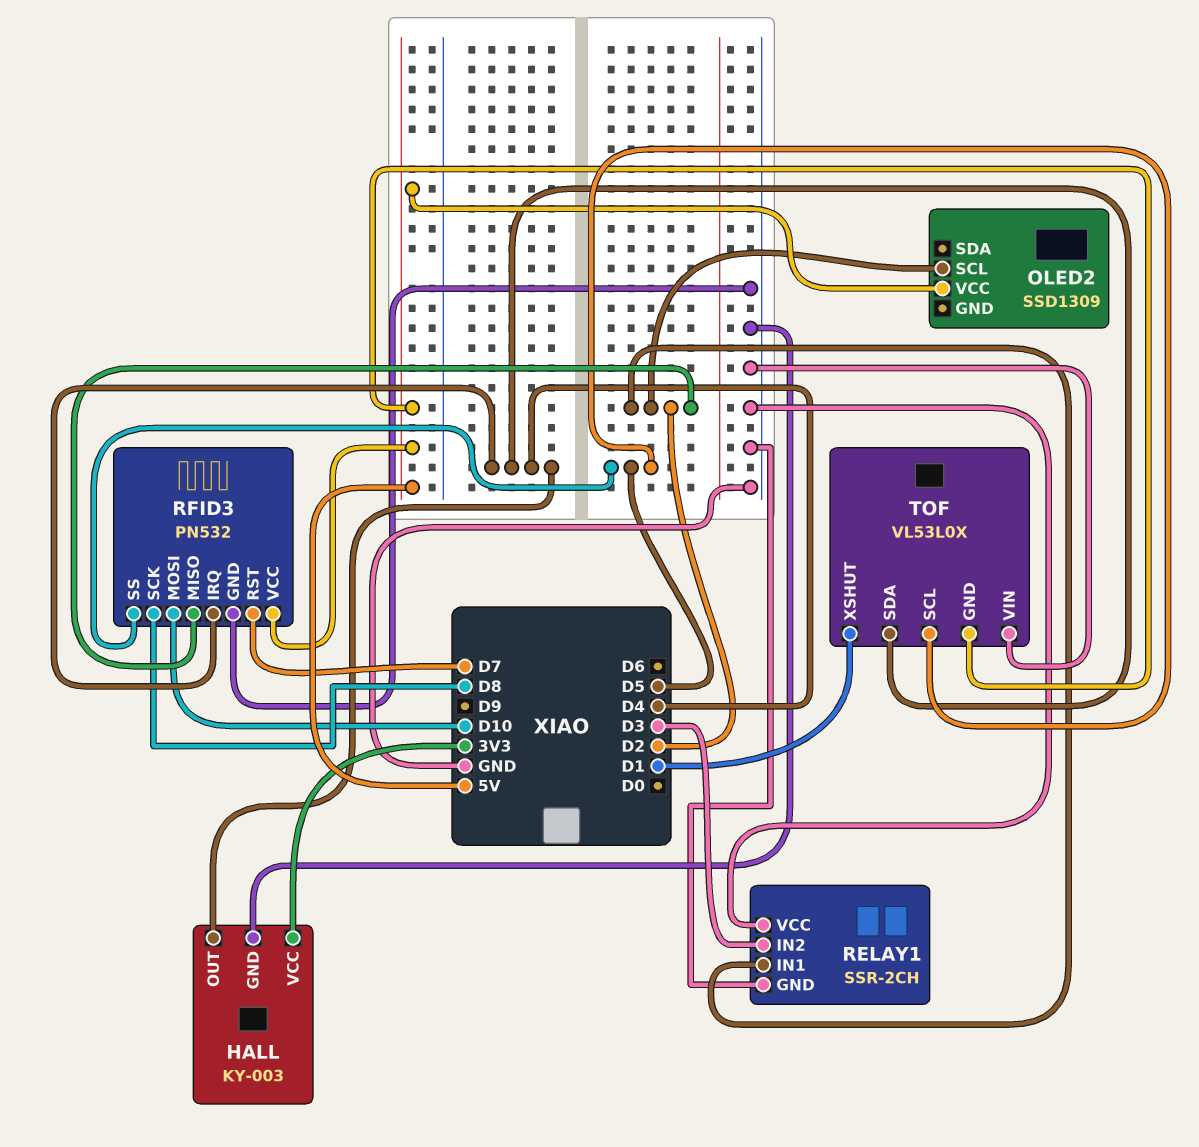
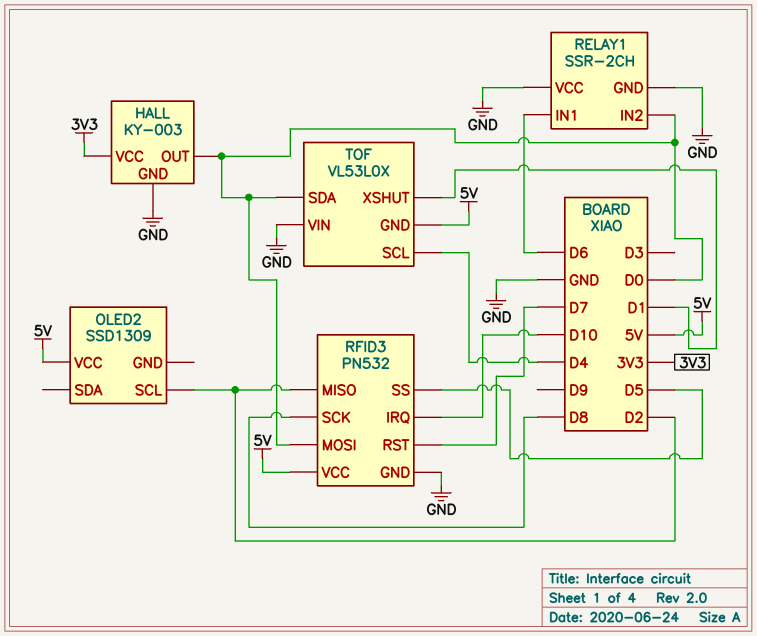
HALL pin OUT: D4 -> D0
RELAY1 pin IN1: D2 -> D6
RELAY1 pin IN2: D3 -> D0
RFID3 pin IRQ: D4 -> D10
RFID3 pin MOSI: D10 -> D0
TOF pin SCL: D5 -> D4
TOF pin SDA: D4 -> D0

